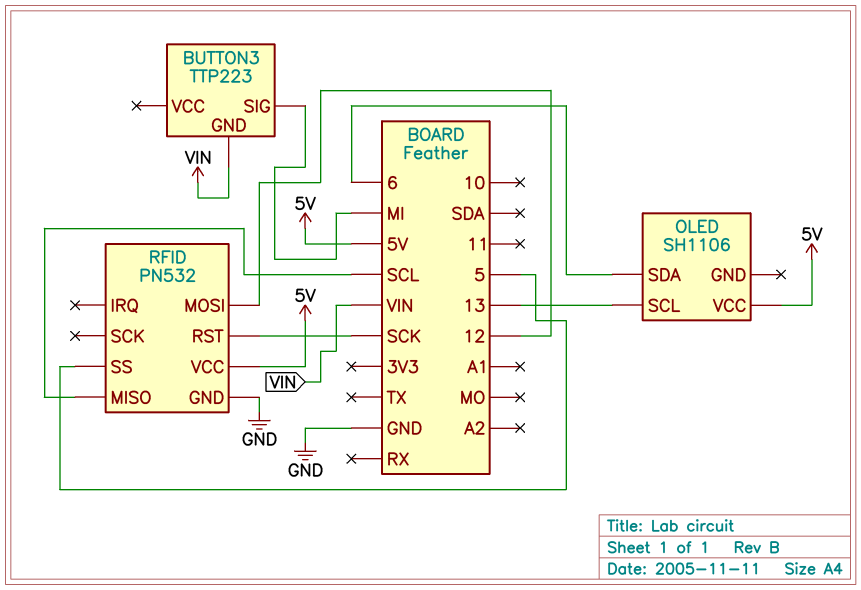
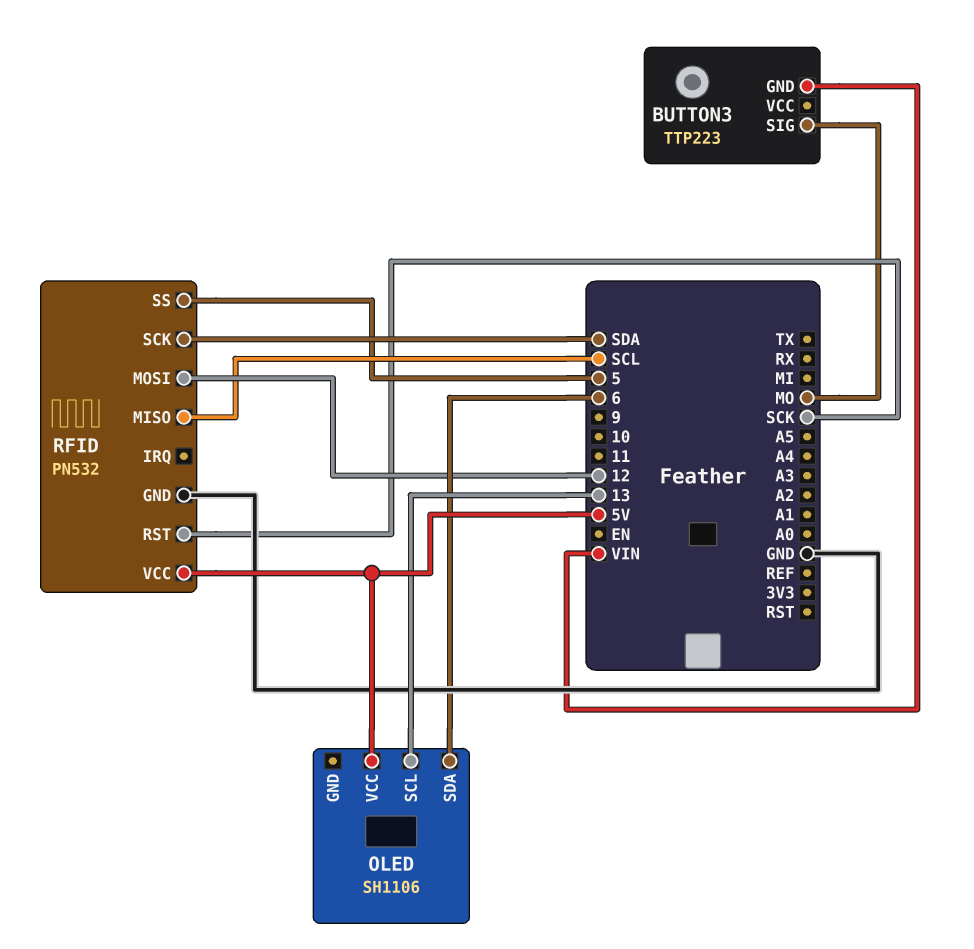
BUTTON3 pin SIG: MI -> MO
RFID pin SCK: none -> SDA

